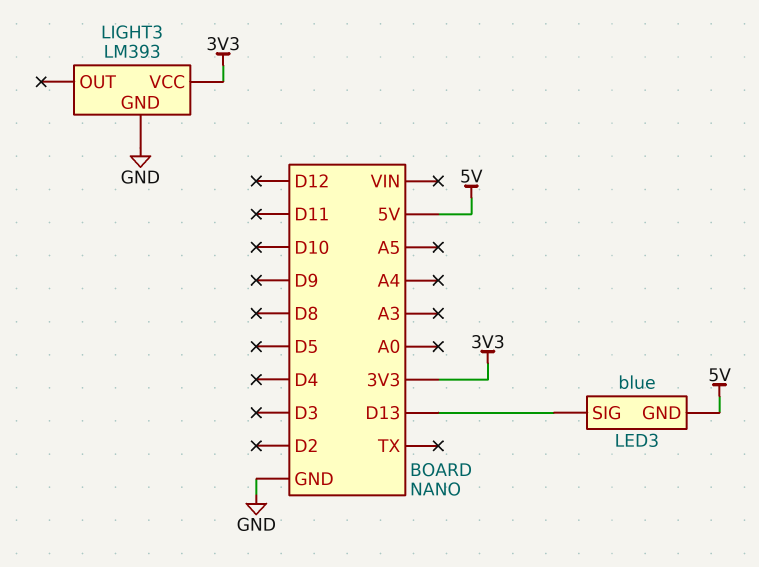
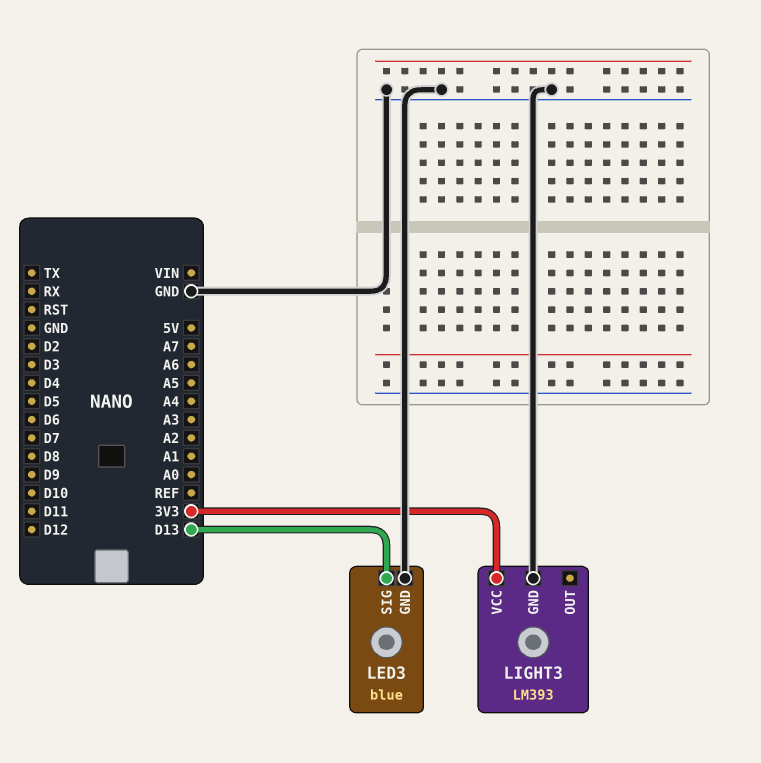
LED3 pin GND: 5V -> GND

